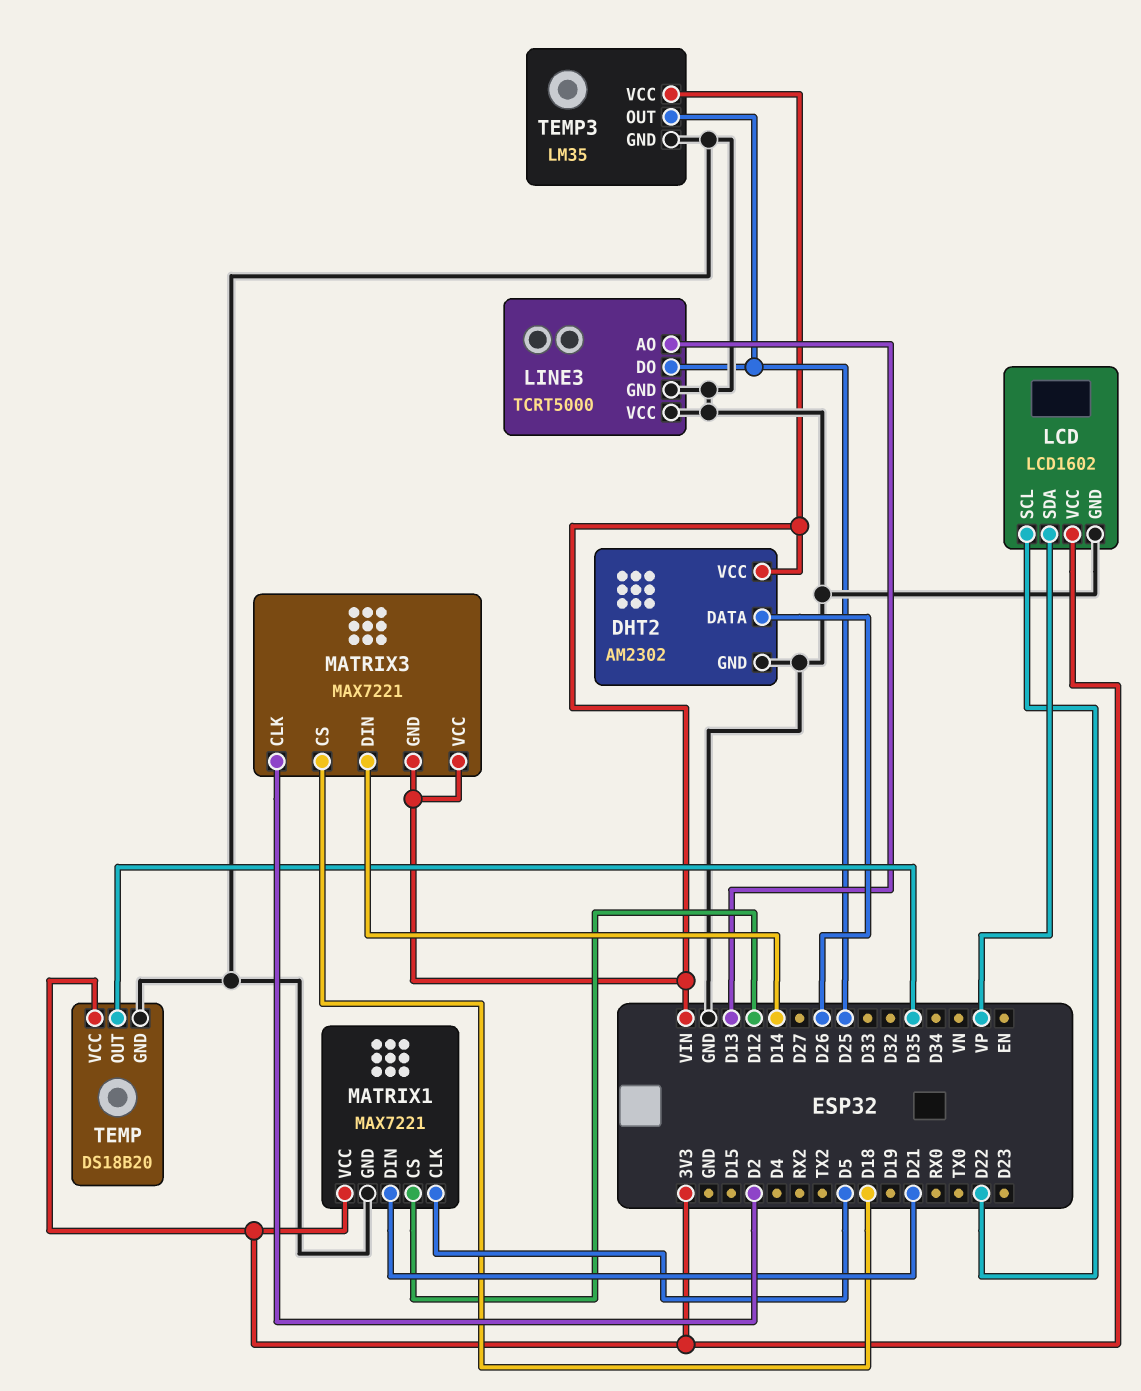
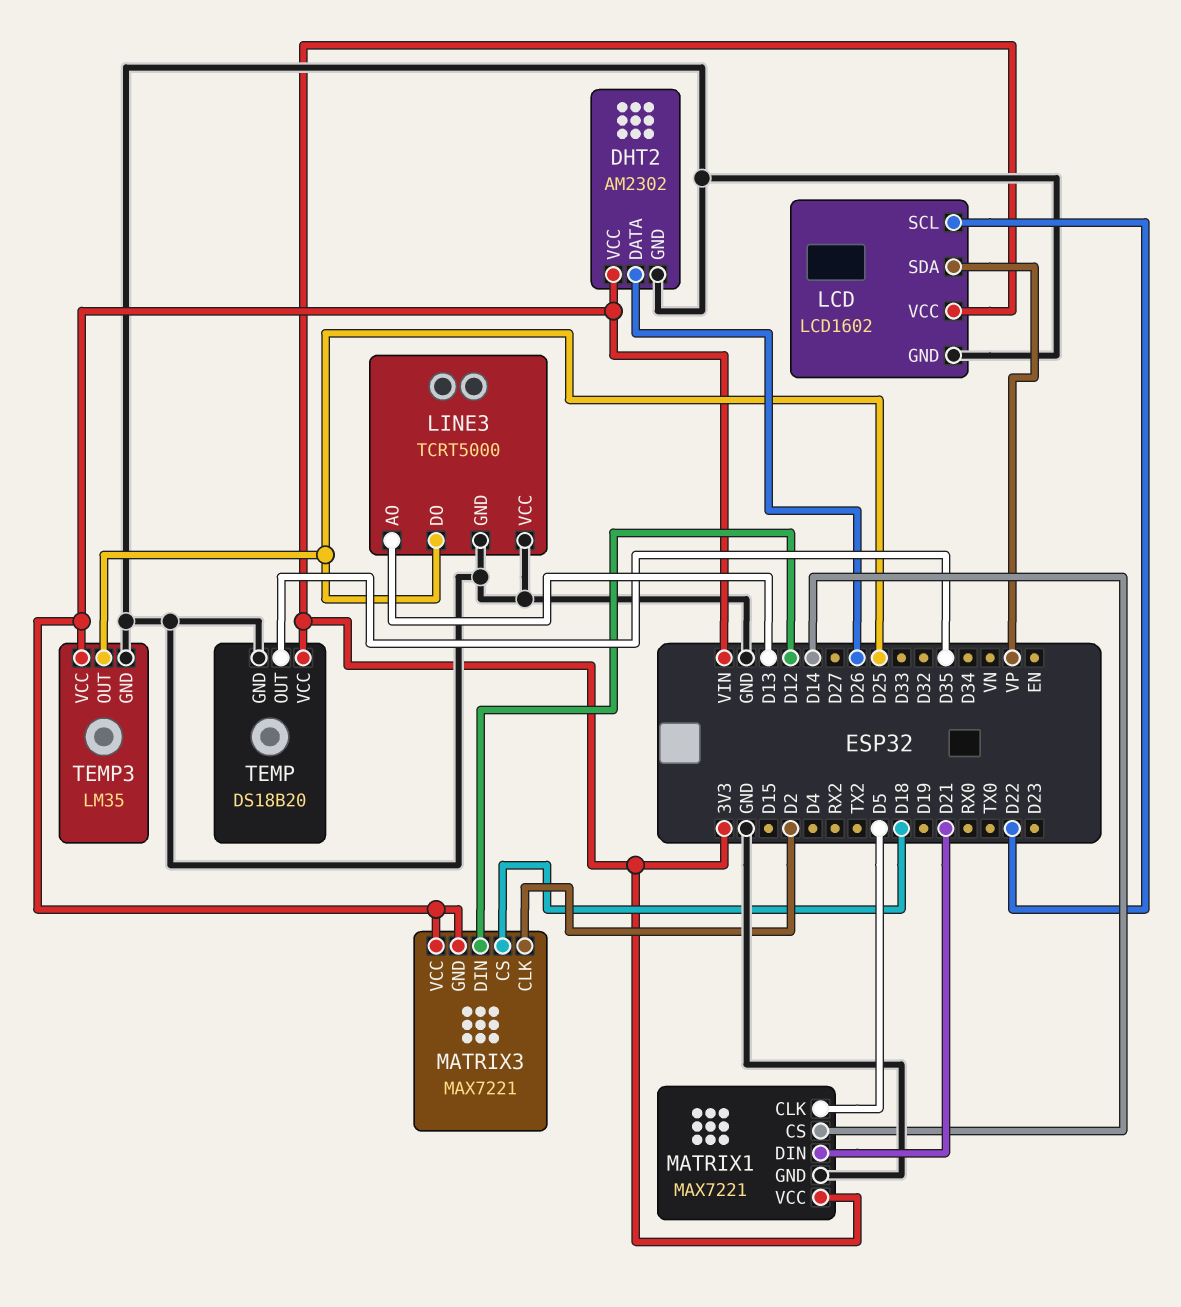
MATRIX1 pin CS: D12 -> D14
MATRIX3 pin DIN: D14 -> D12

